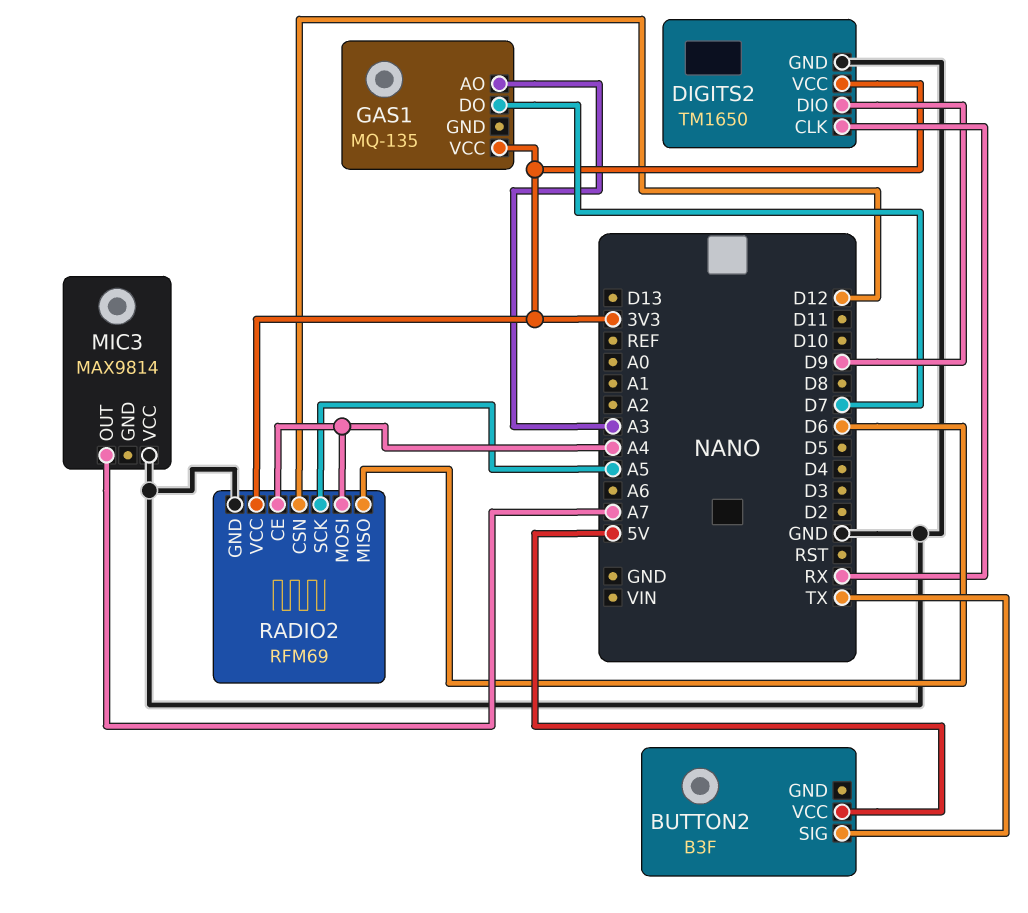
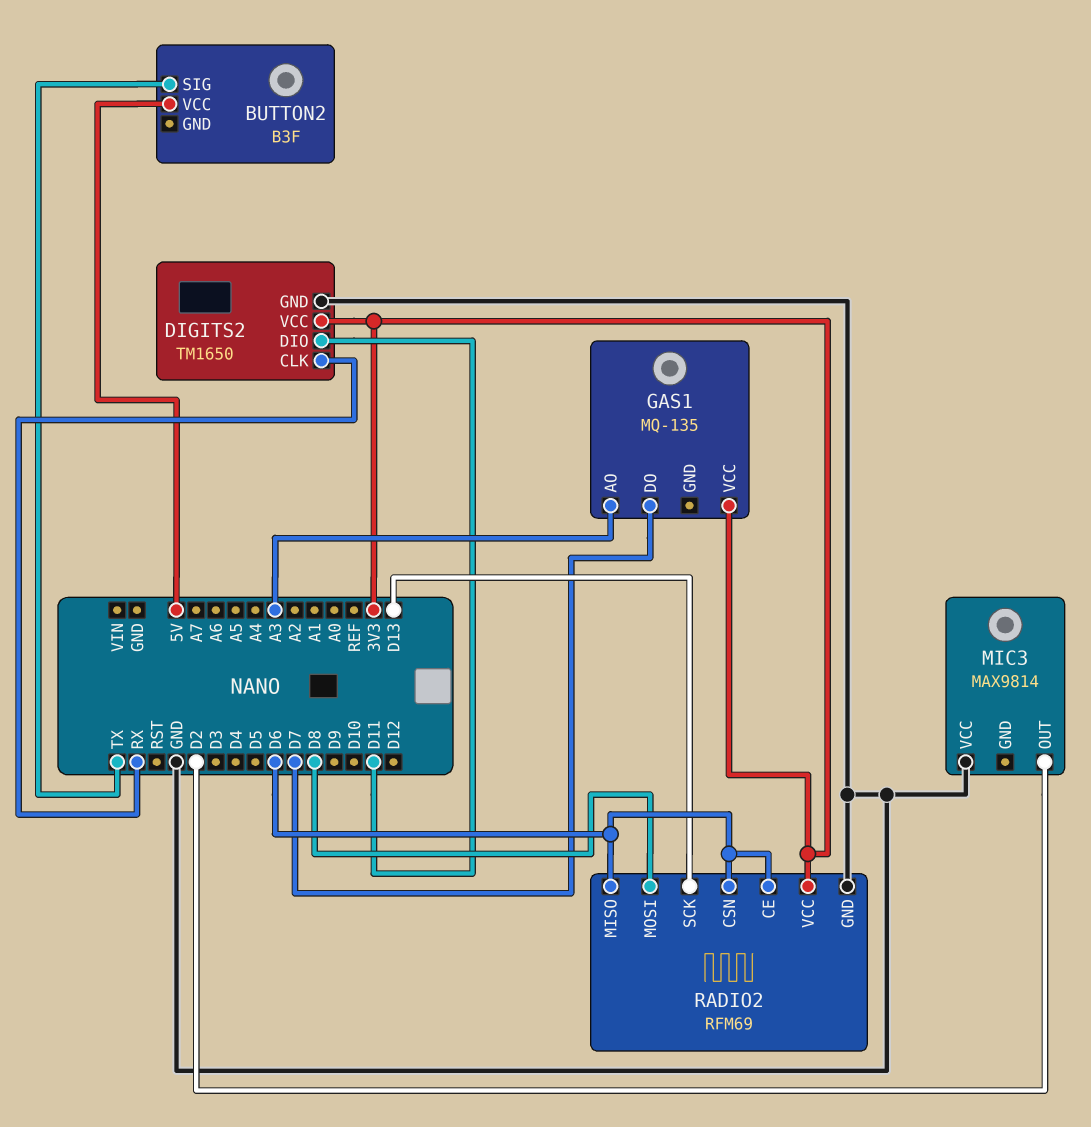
DIGITS2 pin DIO: D9 -> D11
MIC3 pin OUT: A7 -> D2
RADIO2 pin CE: A4 -> D6
RADIO2 pin CSN: D12 -> D6
RADIO2 pin MOSI: A4 -> D8
RADIO2 pin SCK: A5 -> D13

